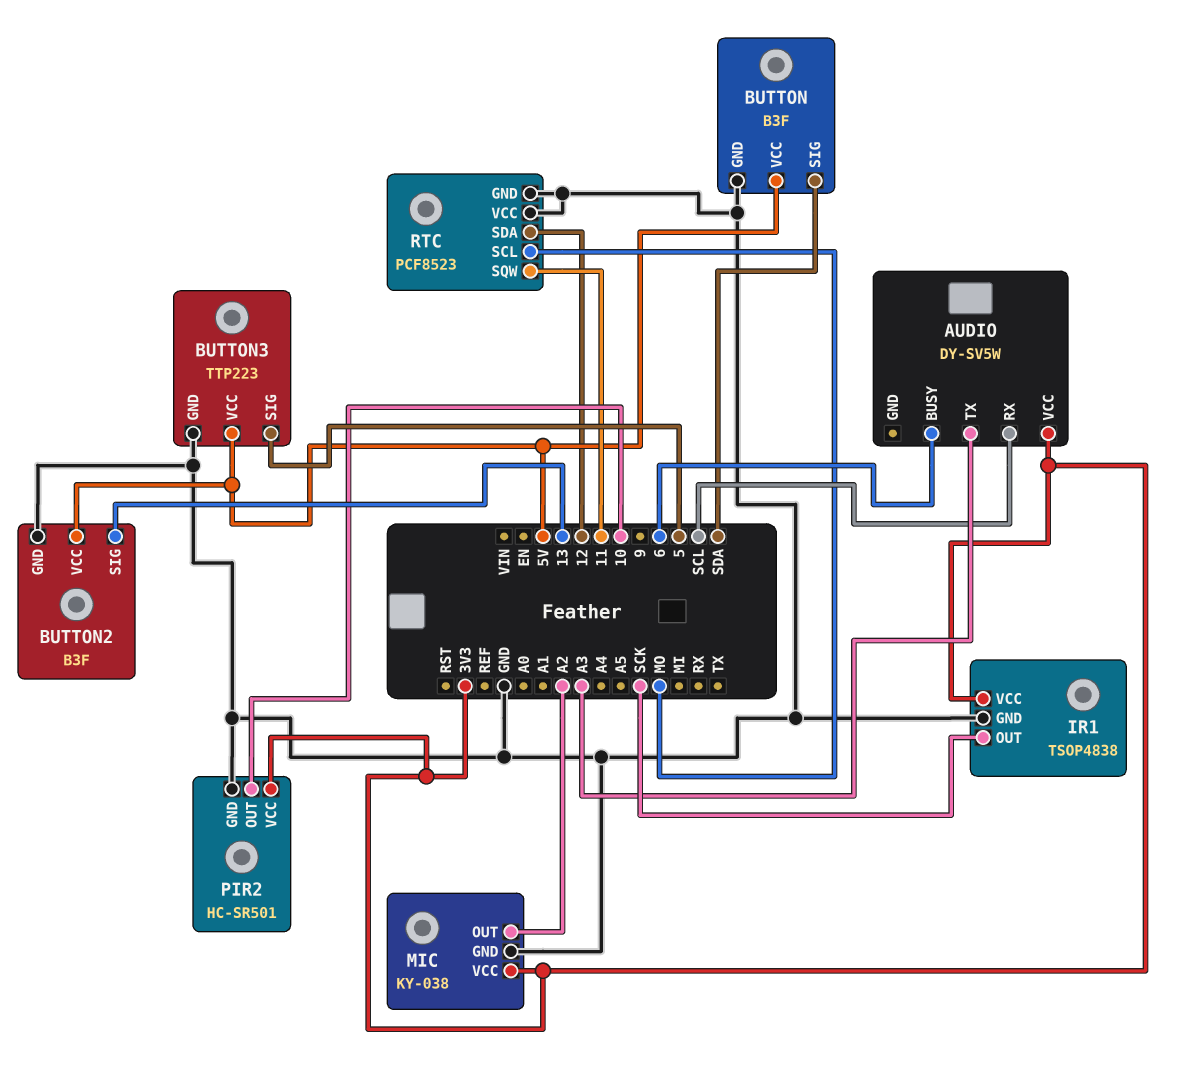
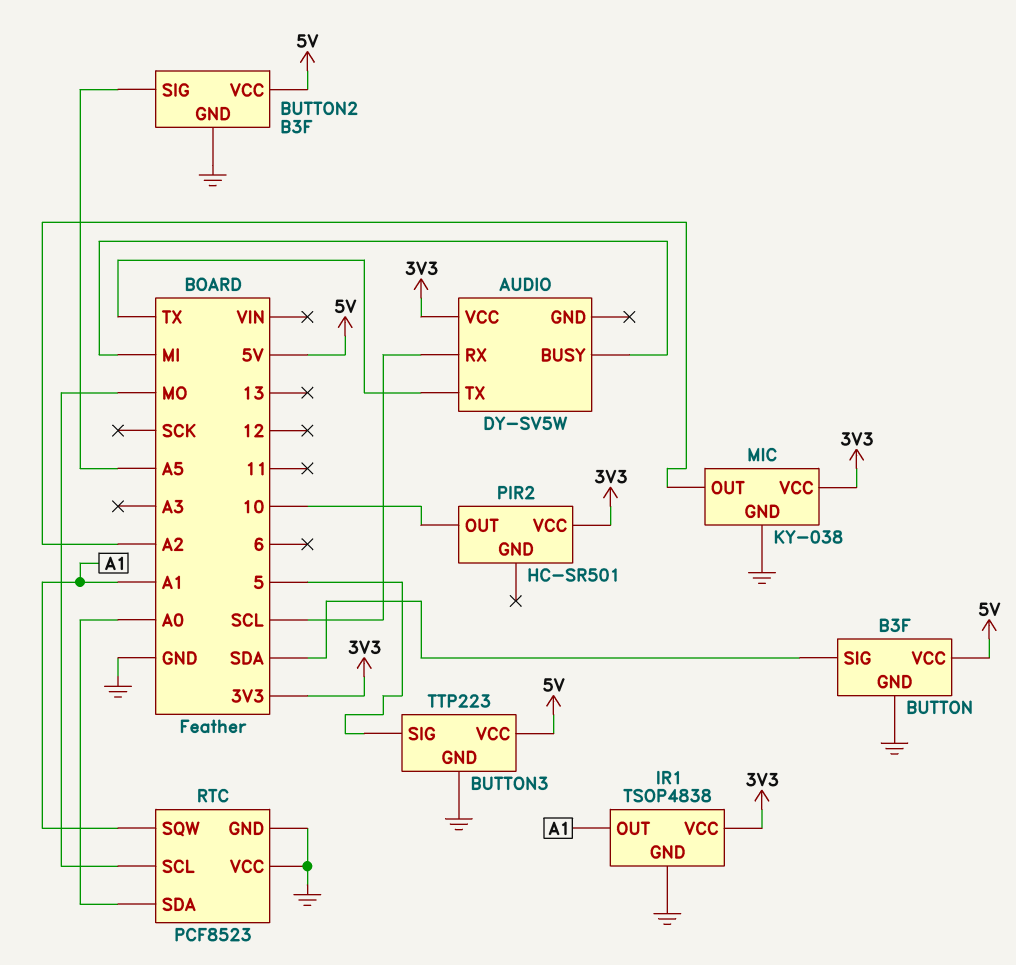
AUDIO pin BUSY: 6 -> MI
AUDIO pin TX: A3 -> TX
BUTTON2 pin SIG: 13 -> A5
IR1 pin OUT: SCK -> A1
PIR2 pin GND: GND -> none
RTC pin SDA: 12 -> A0
RTC pin SQW: 11 -> A1

